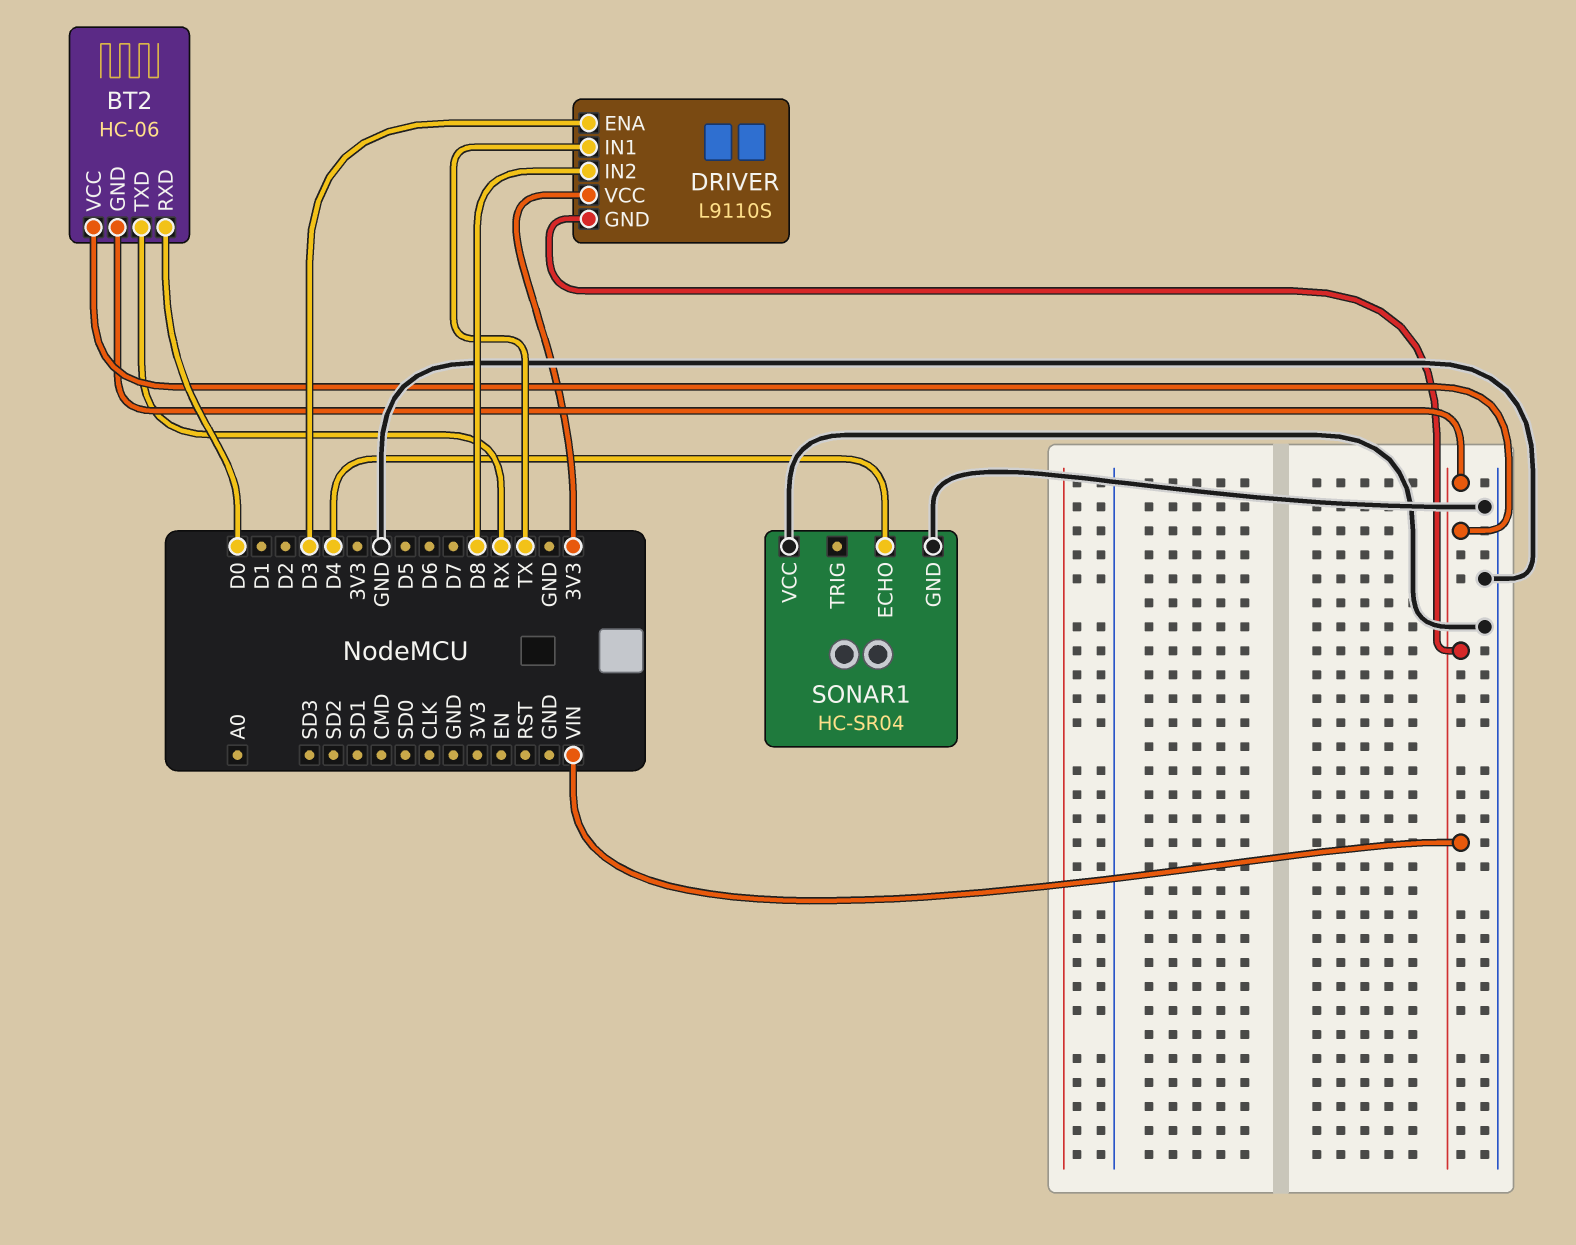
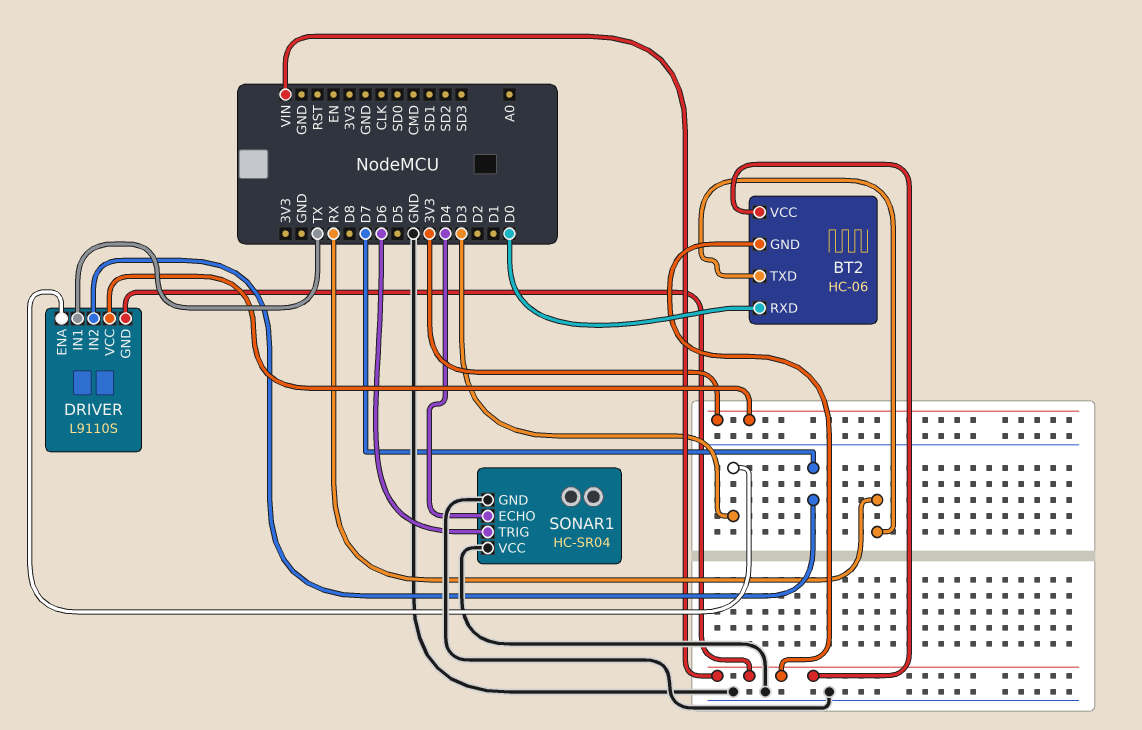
DRIVER pin IN2: D8 -> D7
SONAR1 pin TRIG: none -> D6

